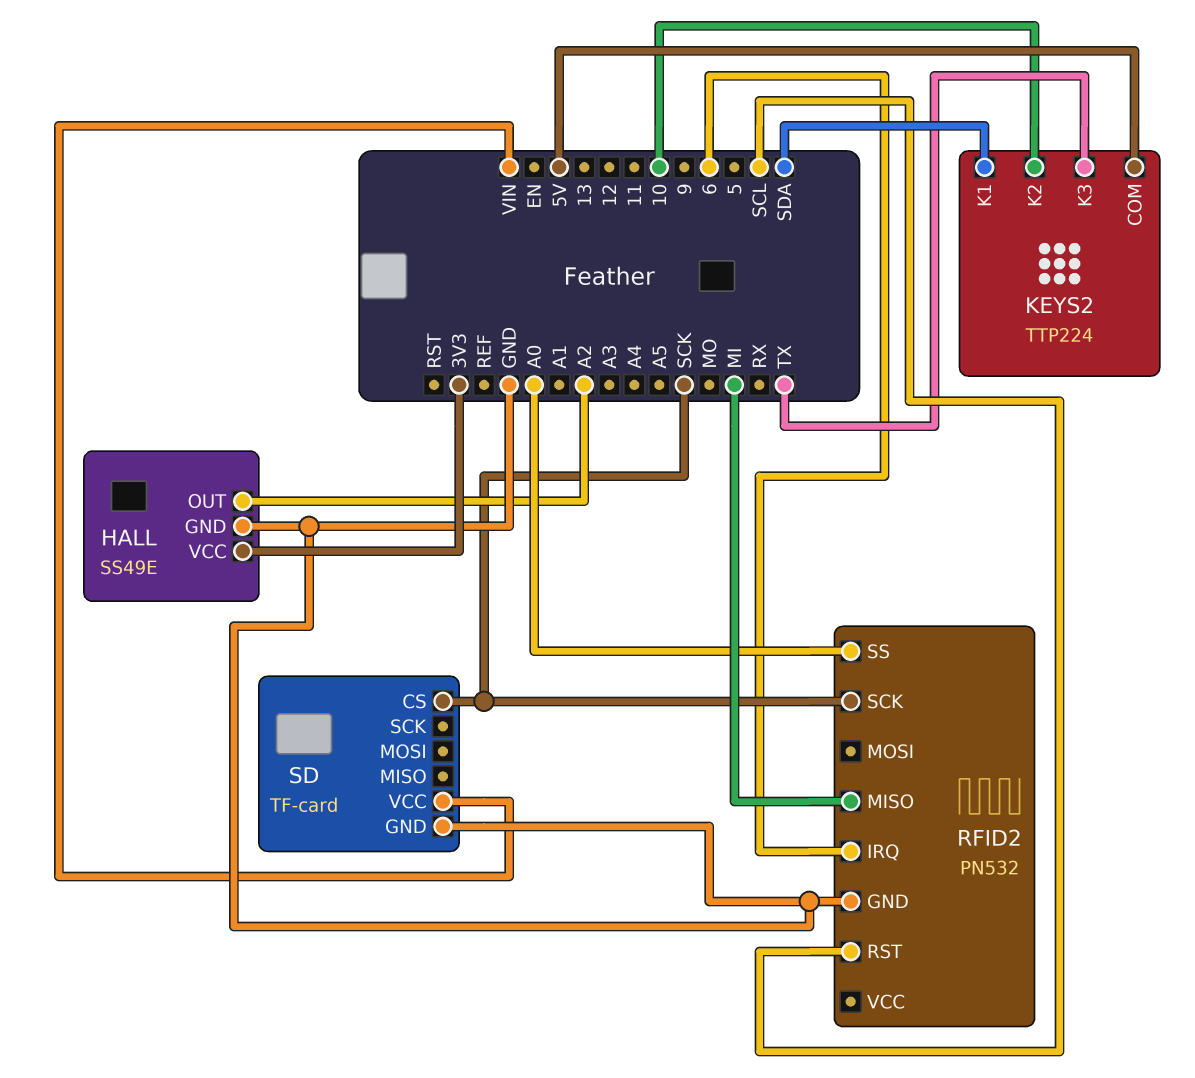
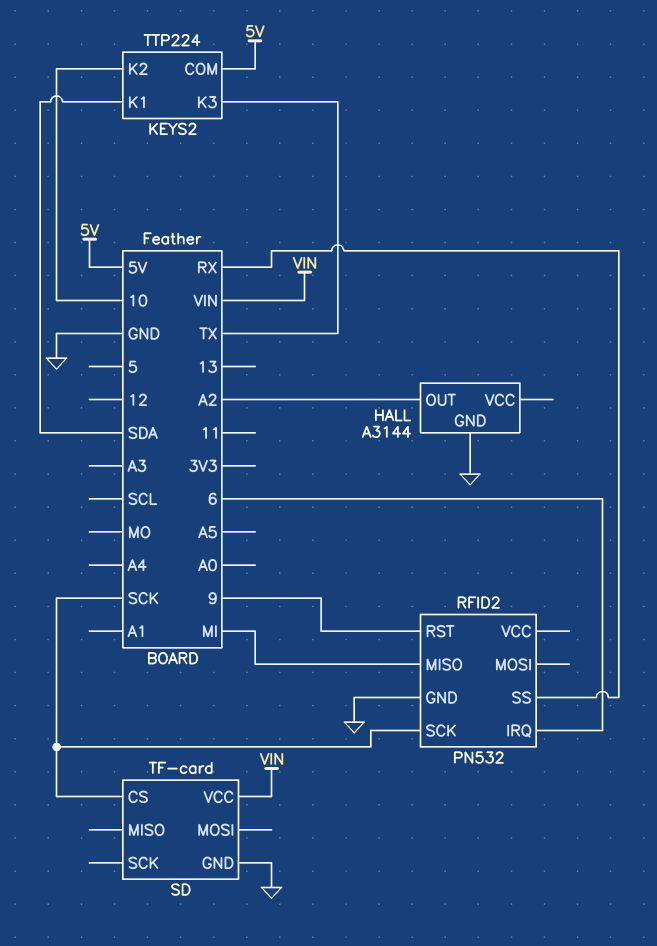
HALL: SS49E -> A3144
HALL pin VCC: 3V3 -> none
RFID2 pin RST: SCL -> 9
RFID2 pin SS: A0 -> RX

